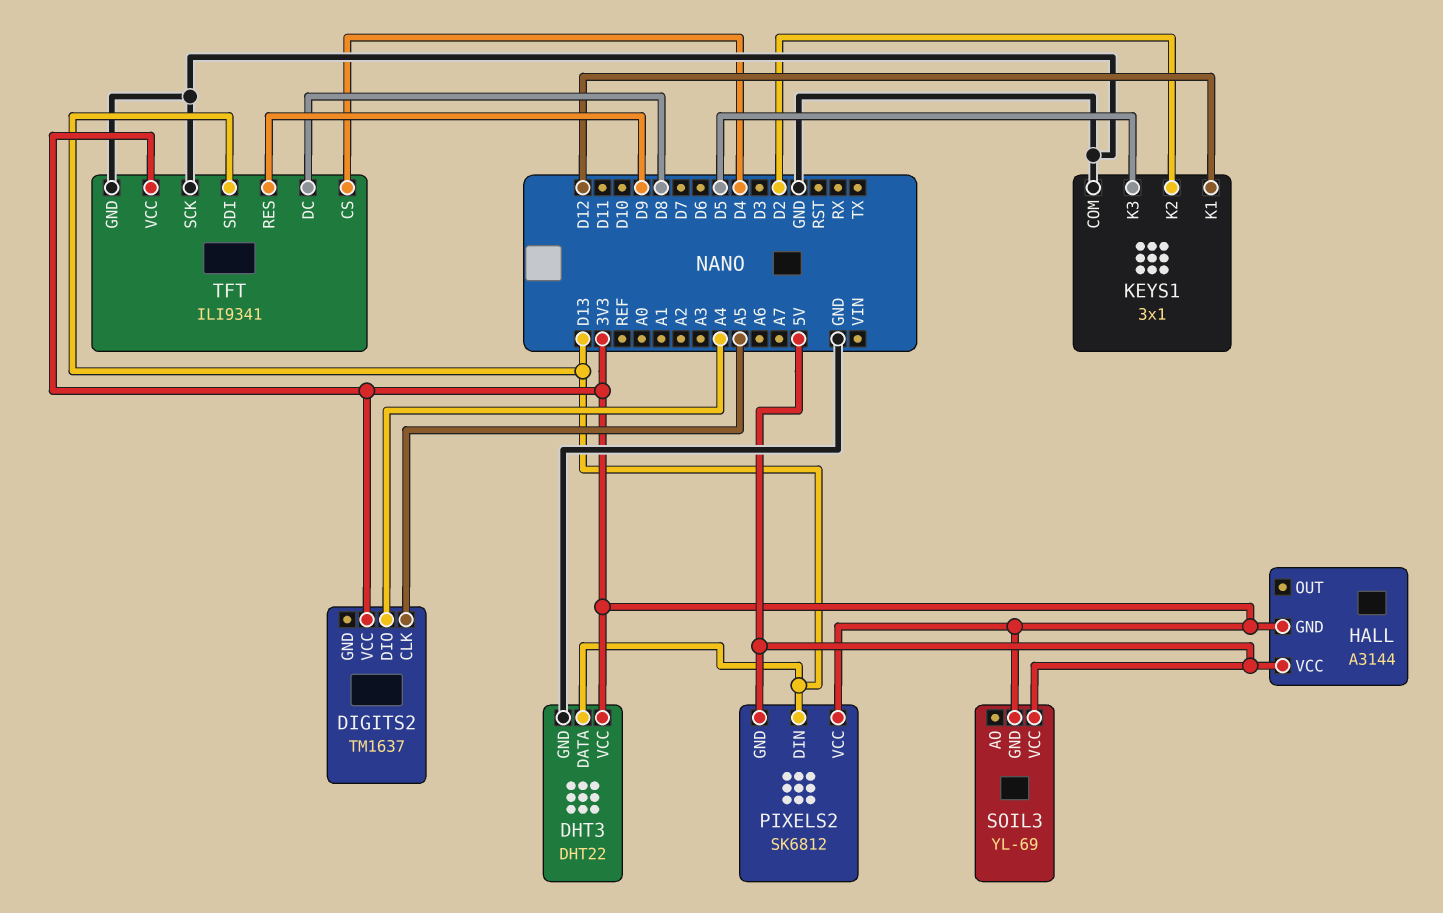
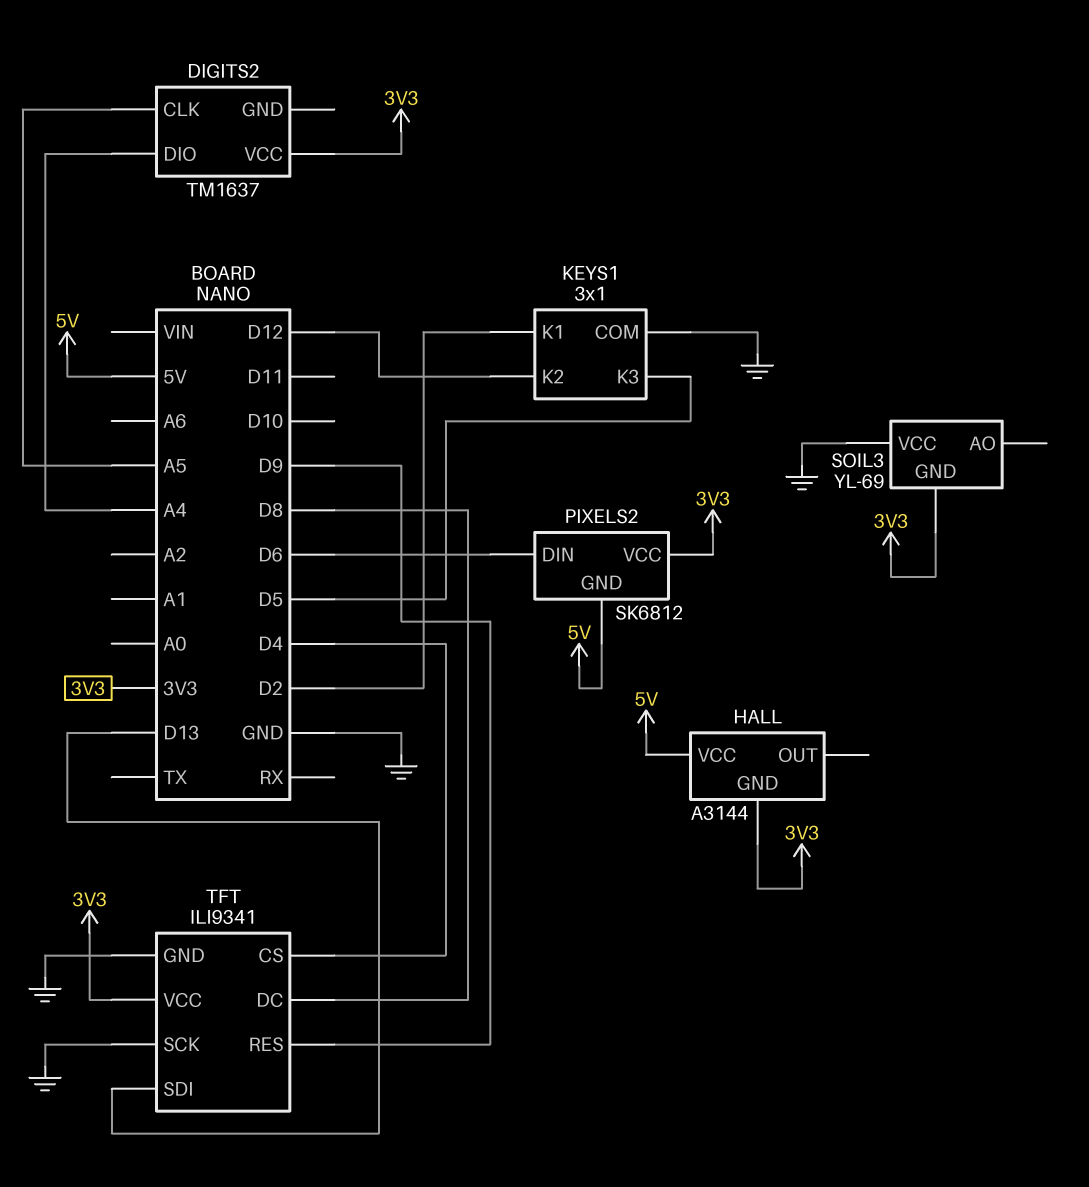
DHT3: DHT22 -> none
DHT3 pin DATA: D13 -> none
DHT3 pin GND: GND -> none
DHT3 pin VCC: 3V3 -> none
KEYS1 pin K1: D12 -> D2
KEYS1 pin K2: D2 -> D12
PIXELS2 pin DIN: D13 -> D6
SOIL3 pin VCC: 5V -> GND

